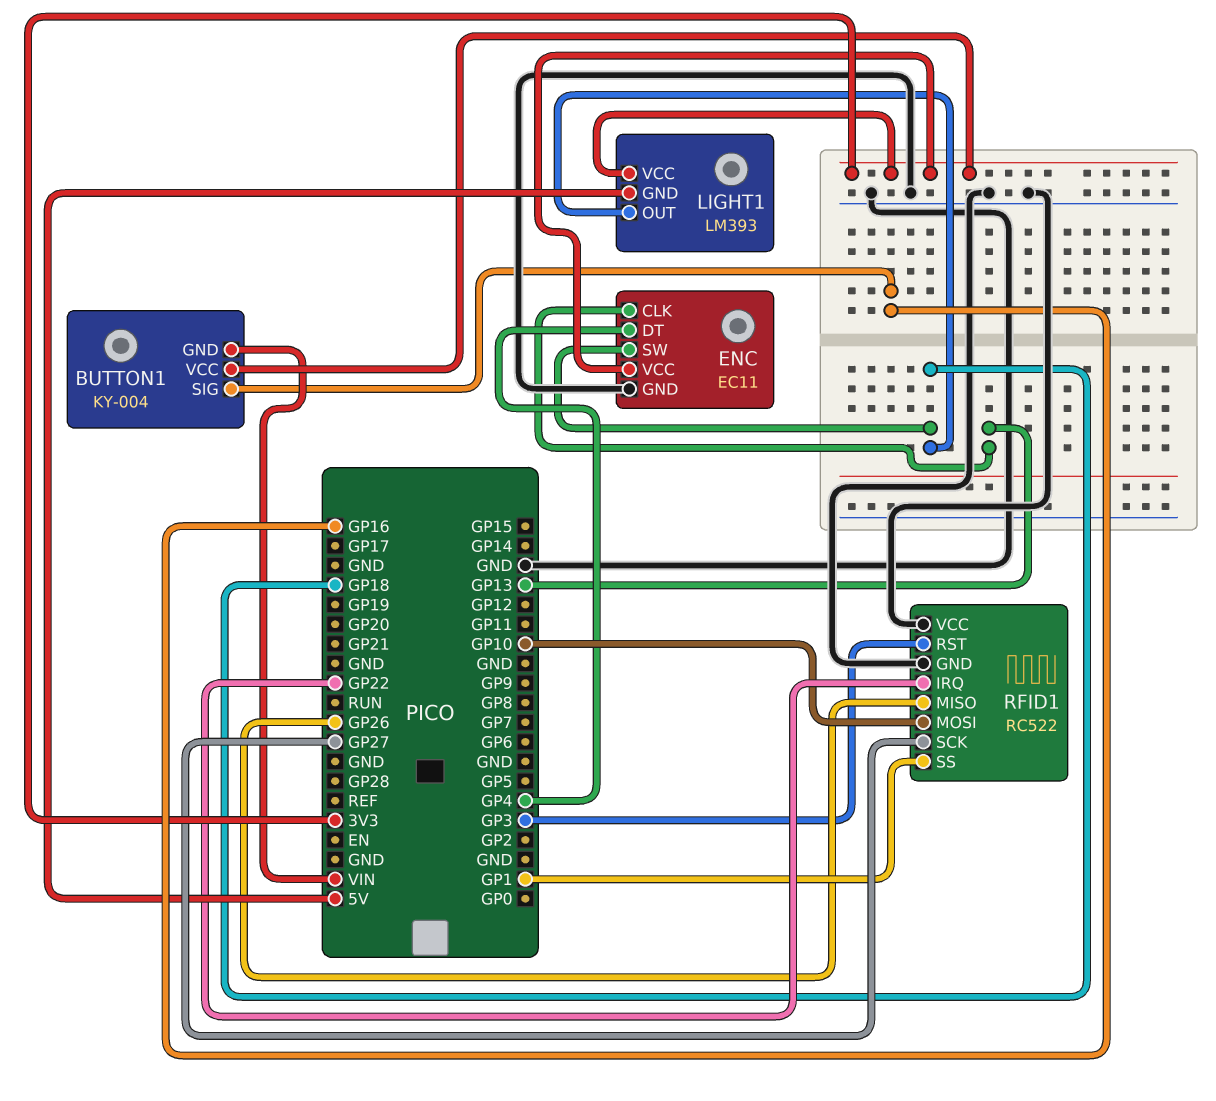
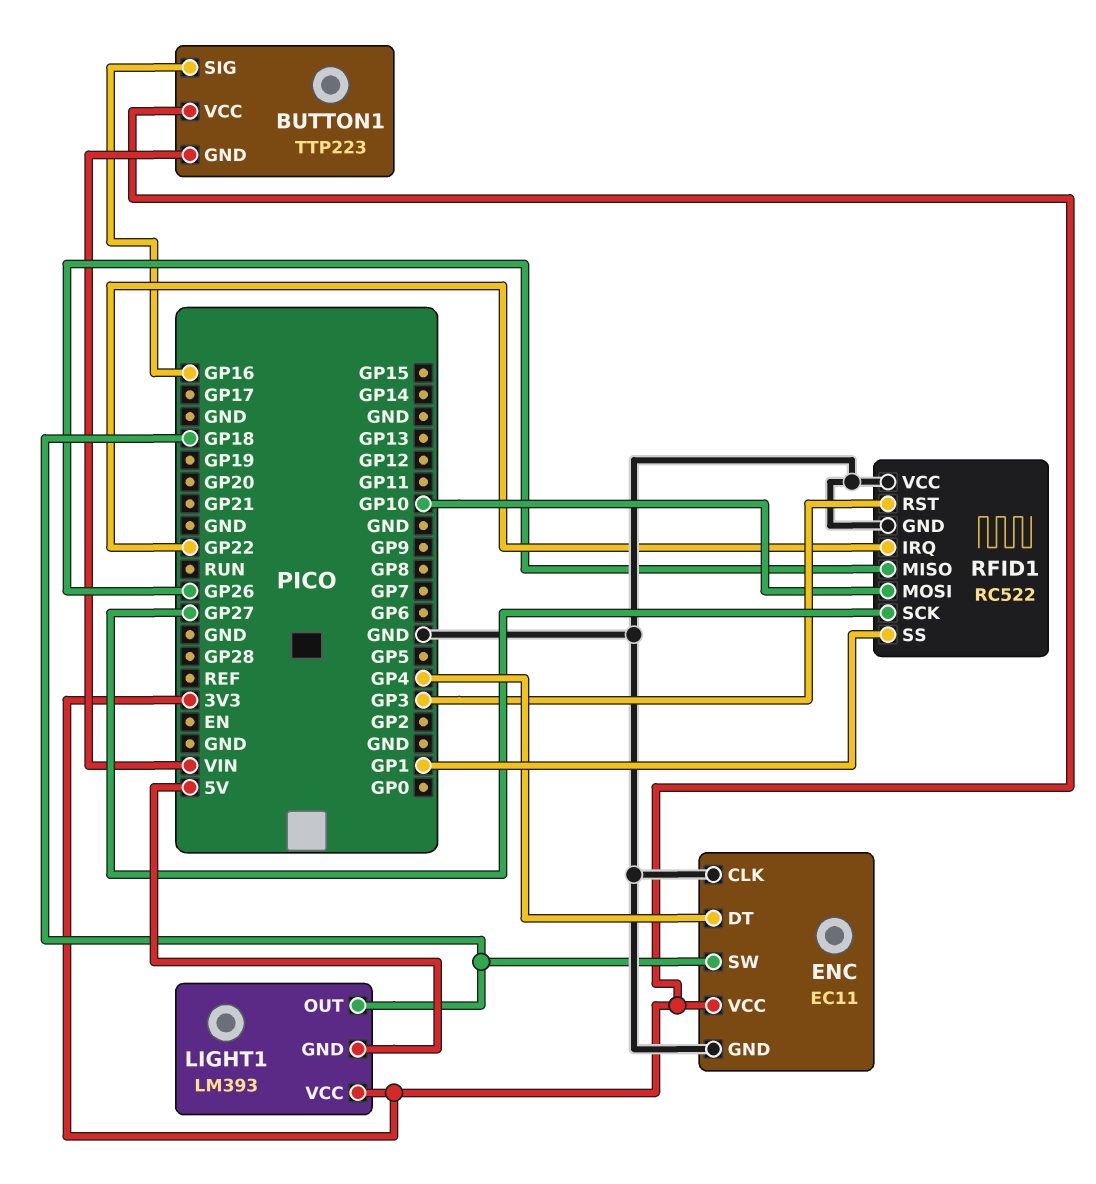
BUTTON1: KY-004 -> TTP223
ENC pin CLK: GP13 -> GND

